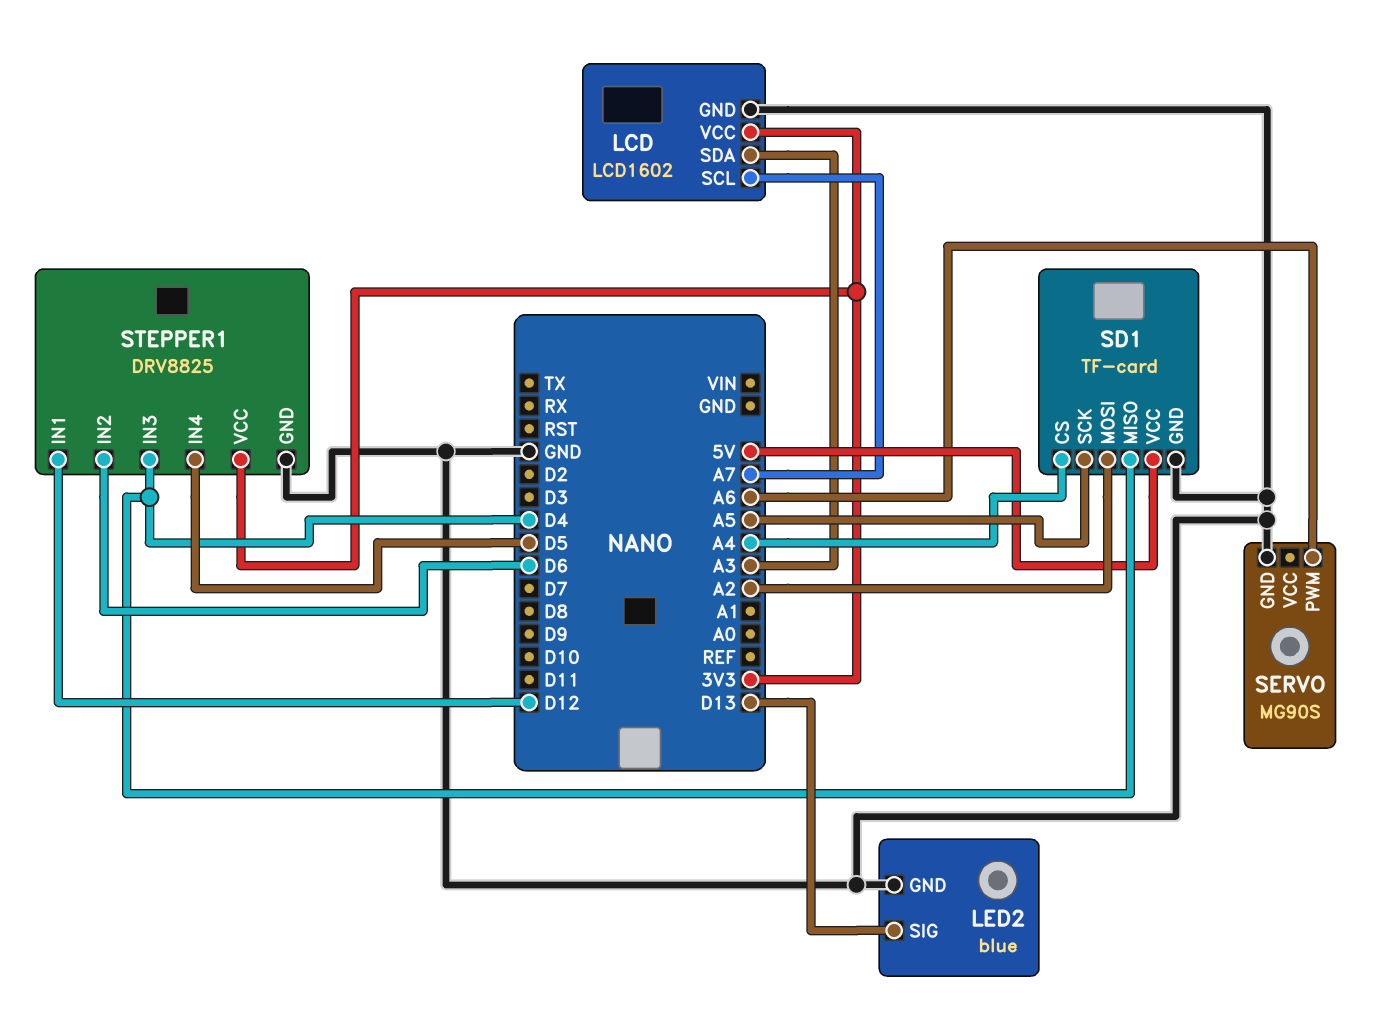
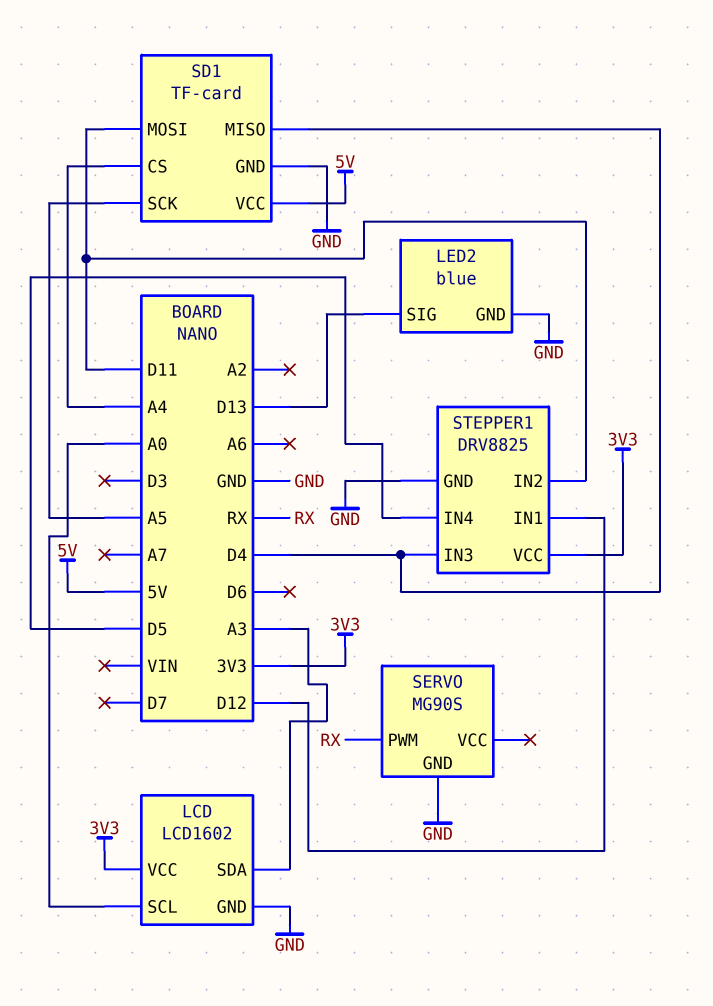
LCD pin SCL: A7 -> A0
SD1 pin MOSI: A2 -> D11
SERVO pin PWM: A6 -> RX
STEPPER1 pin IN2: D6 -> D11

